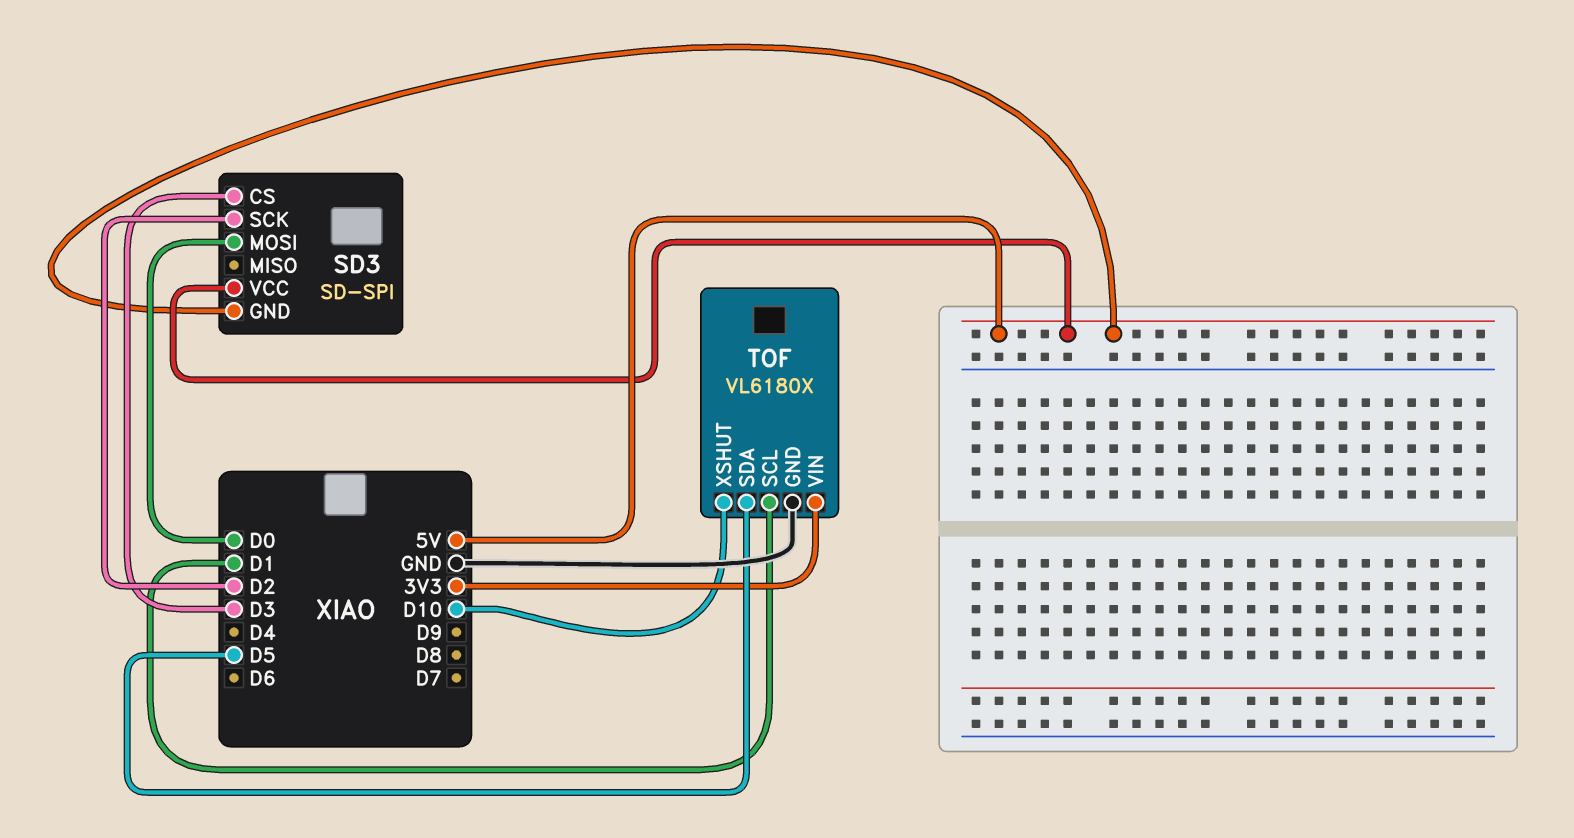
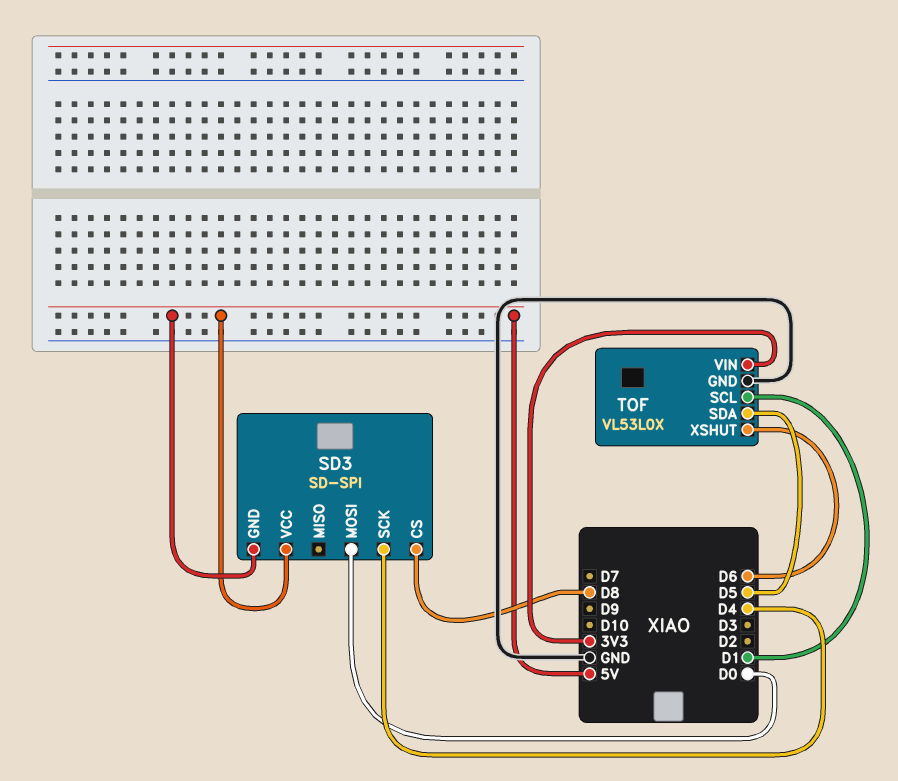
SD3 pin CS: D3 -> D8
SD3 pin SCK: D2 -> D4
TOF: VL6180X -> VL53L0X
TOF pin XSHUT: D10 -> D6

